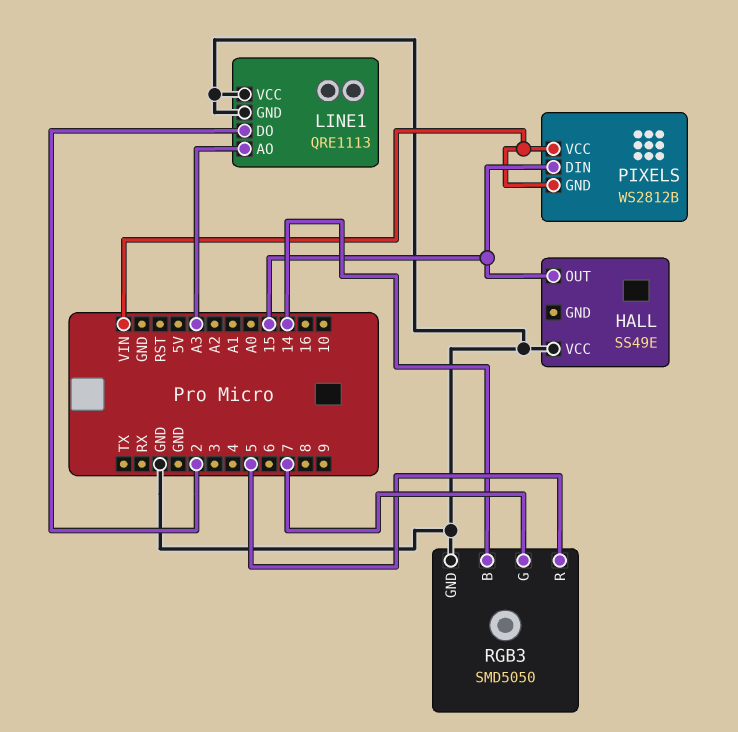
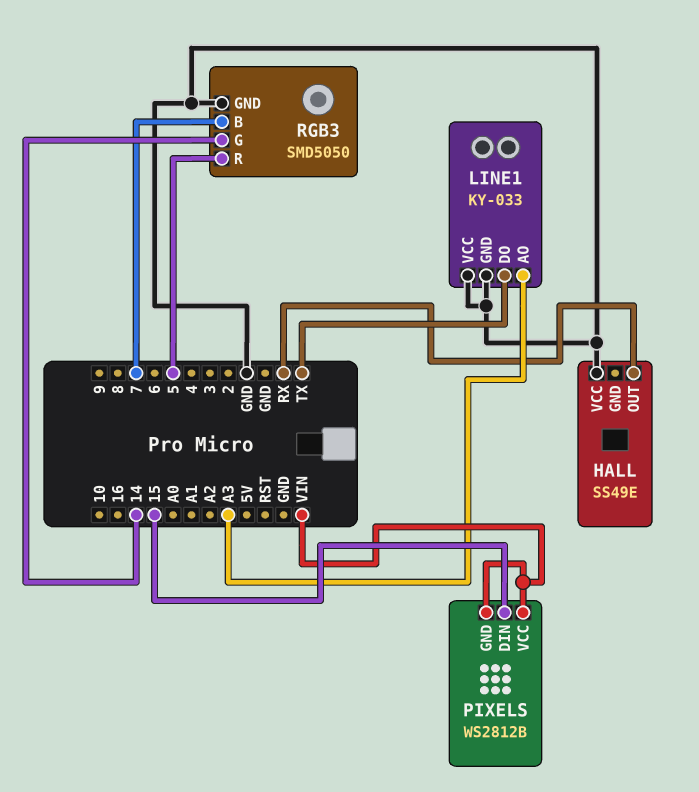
HALL pin OUT: 15 -> RX
LINE1: QRE1113 -> KY-033
LINE1 pin DO: 2 -> TX
RGB3 pin B: 14 -> 7
RGB3 pin G: 7 -> 14

